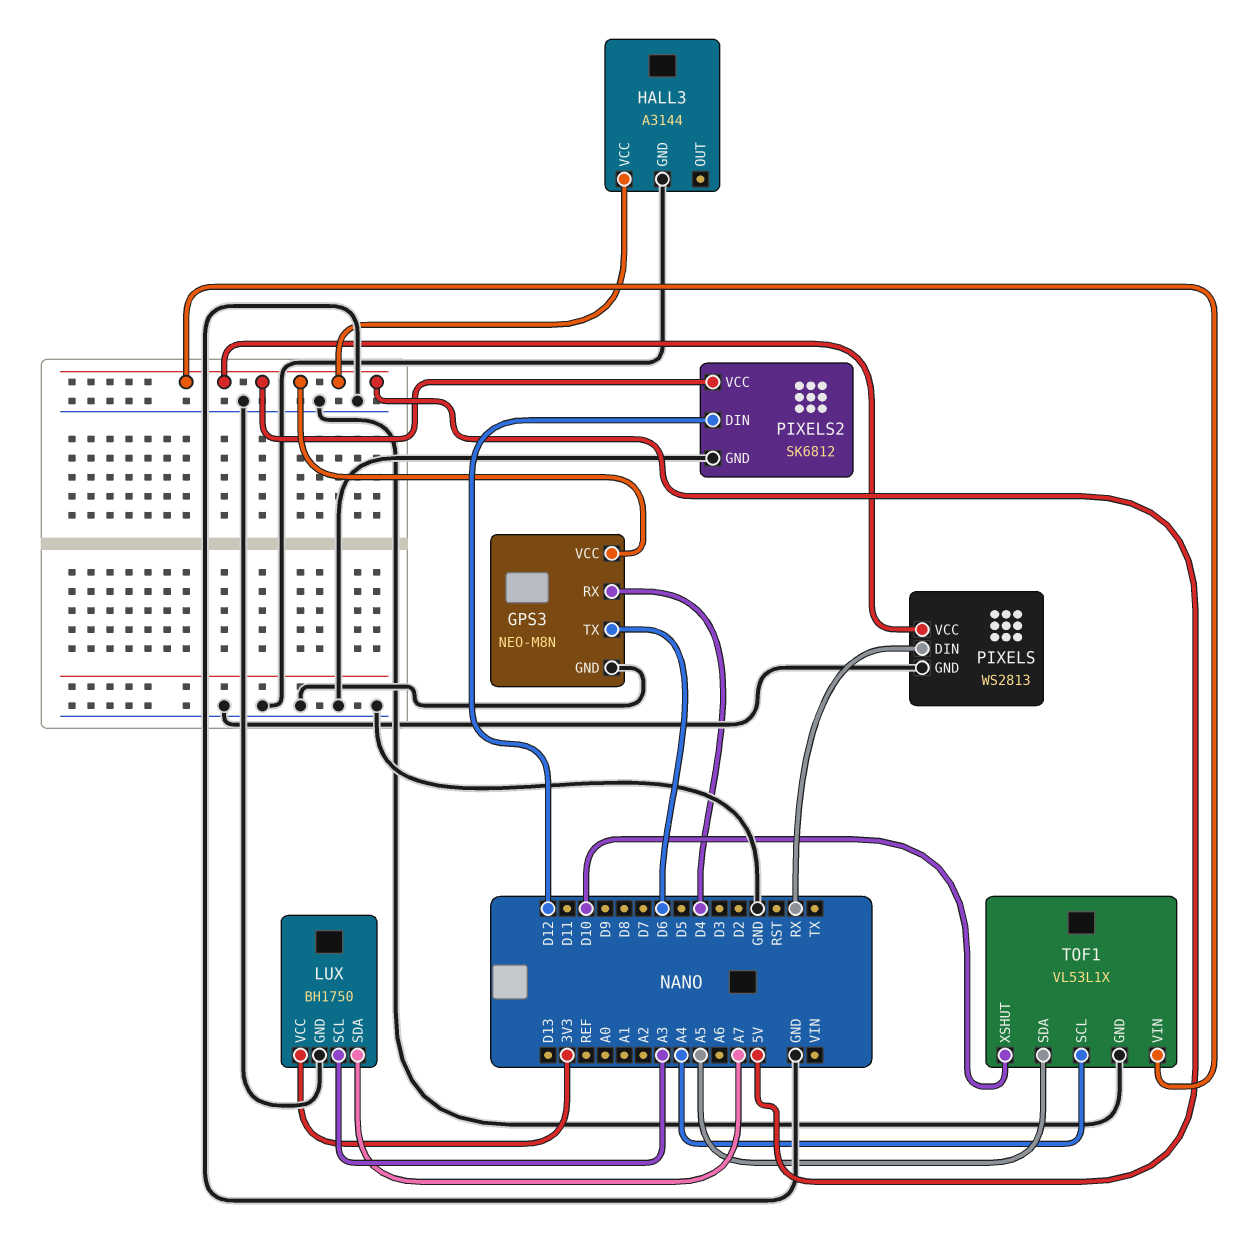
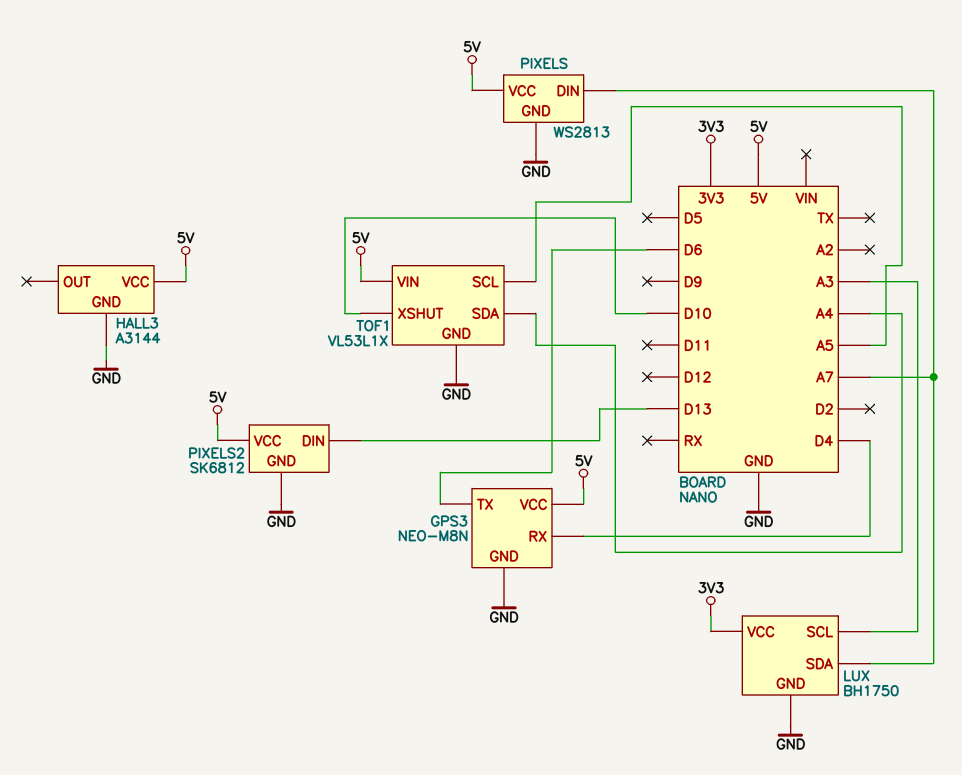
PIXELS pin DIN: RX -> A7
PIXELS2 pin DIN: D12 -> D13
TOF1 pin SCL: A4 -> A5
TOF1 pin SDA: A5 -> A4

